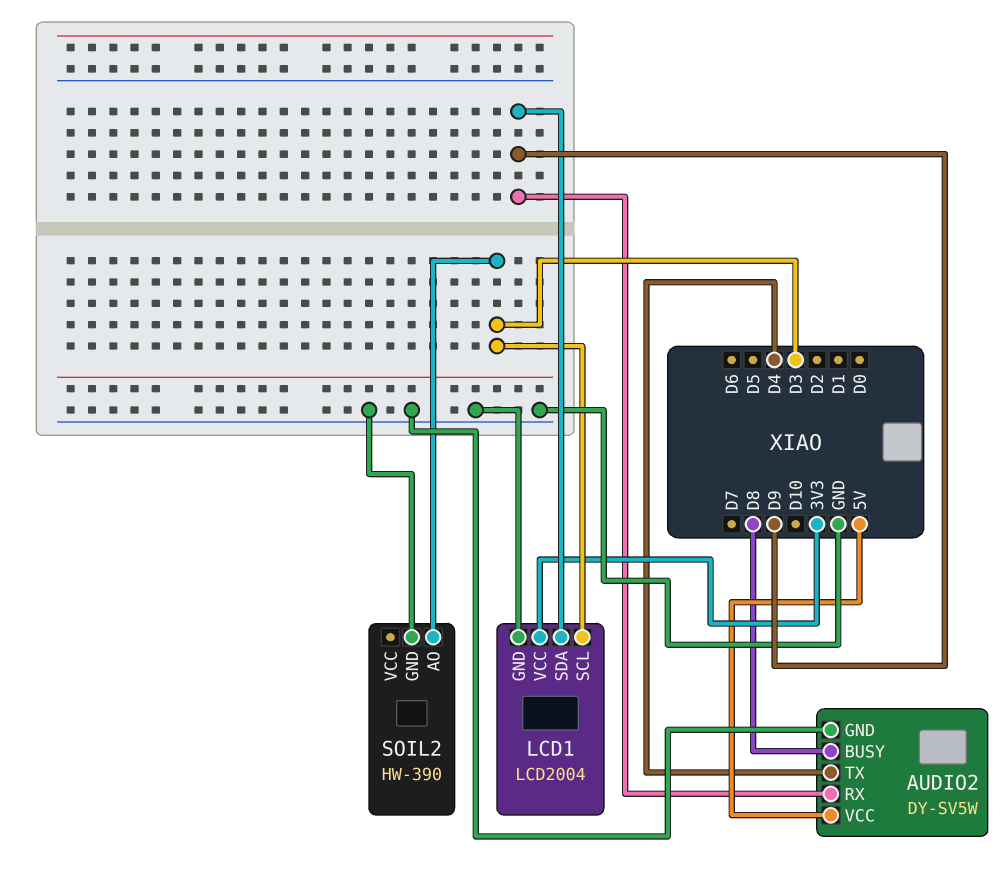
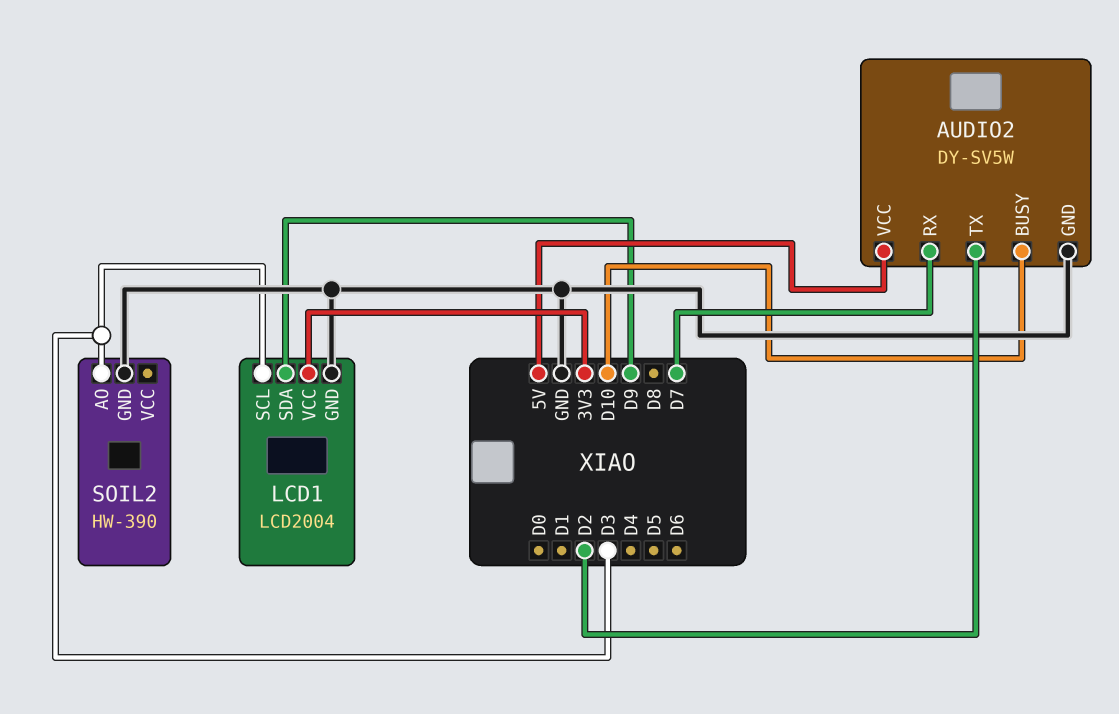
AUDIO2 pin BUSY: D8 -> D10
AUDIO2 pin RX: D9 -> D7
AUDIO2 pin TX: D4 -> D2

